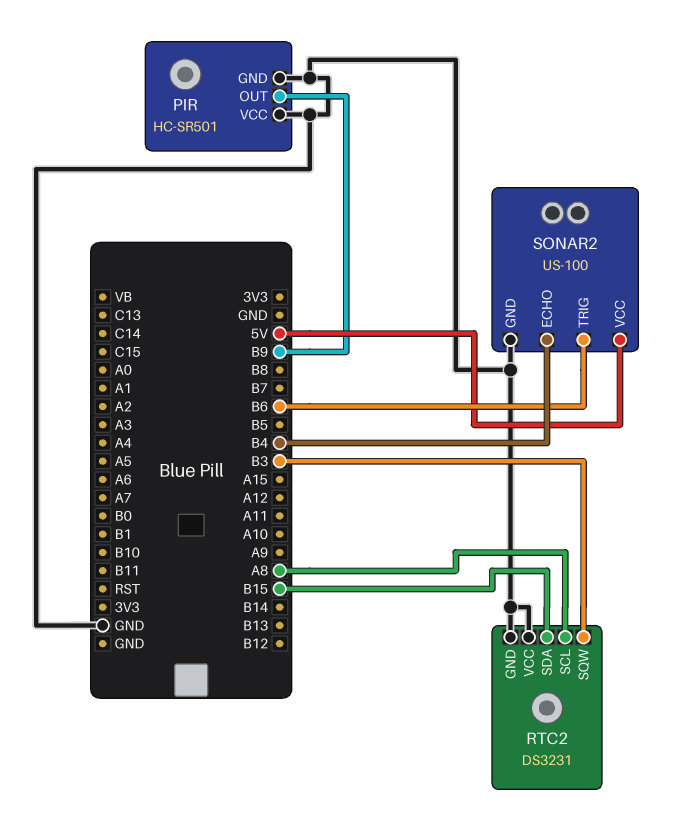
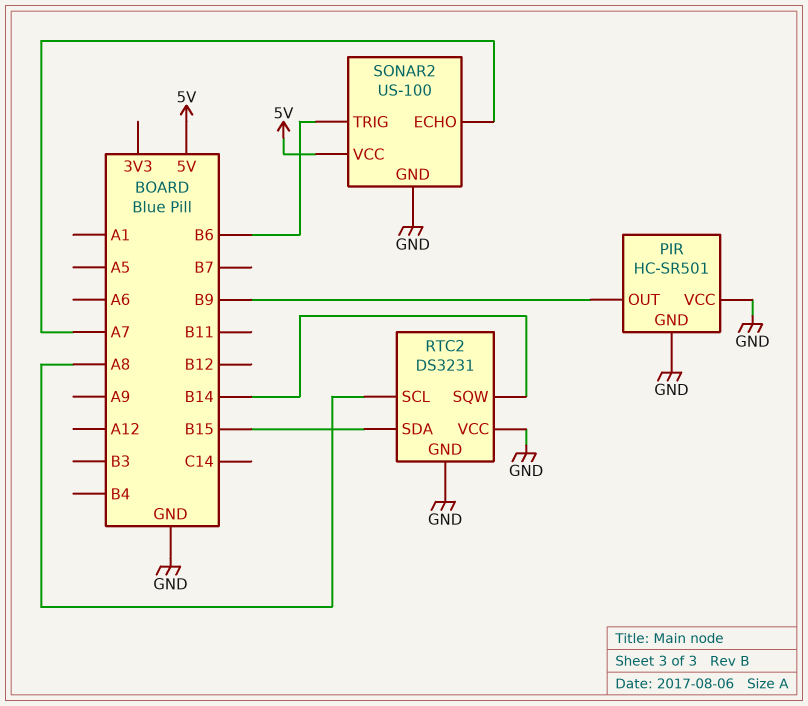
RTC2 pin SQW: B3 -> B14
SONAR2 pin ECHO: B4 -> A7

